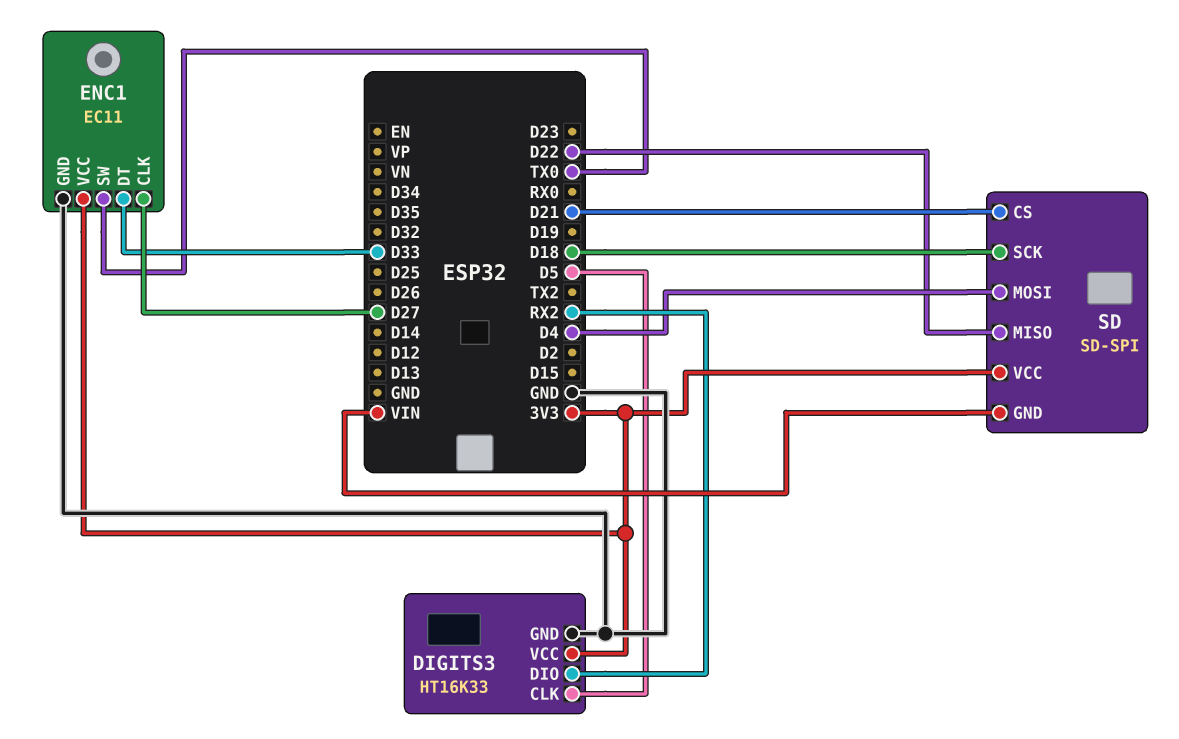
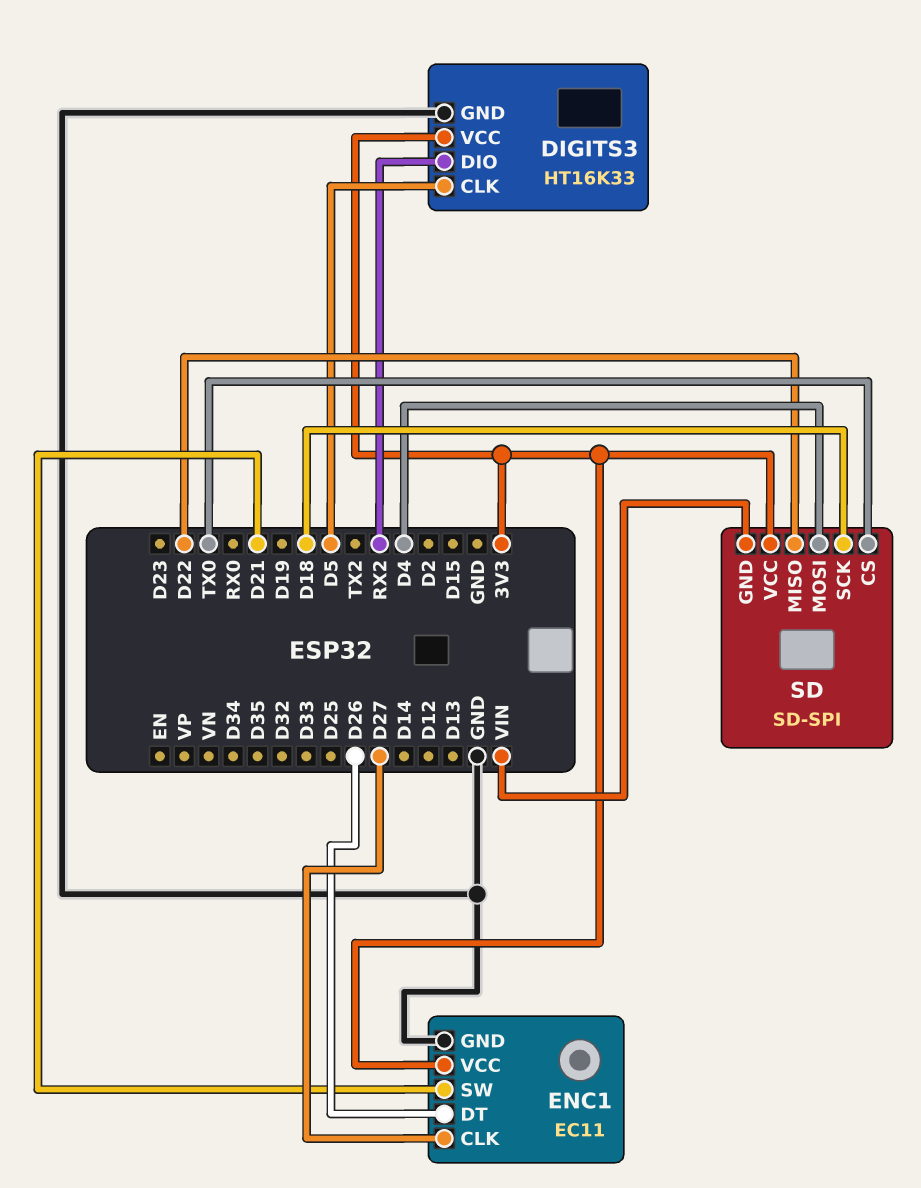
ENC1 pin DT: D33 -> D26
ENC1 pin SW: TX0 -> D21
SD pin CS: D21 -> TX0

